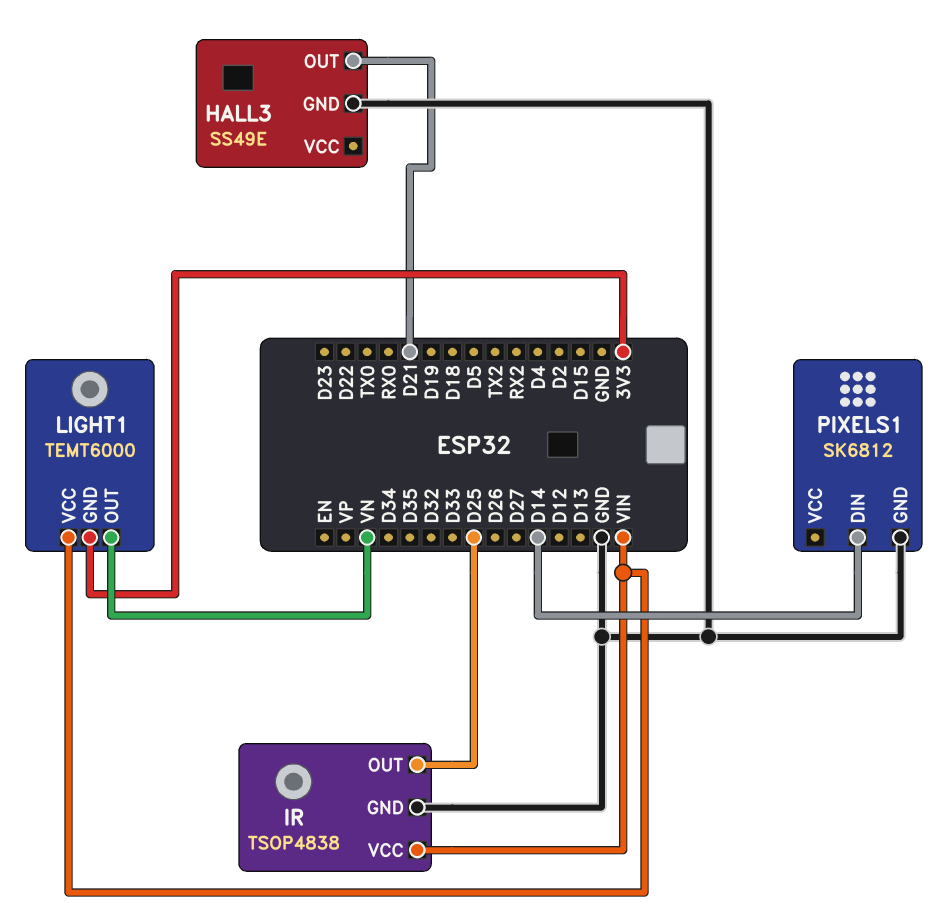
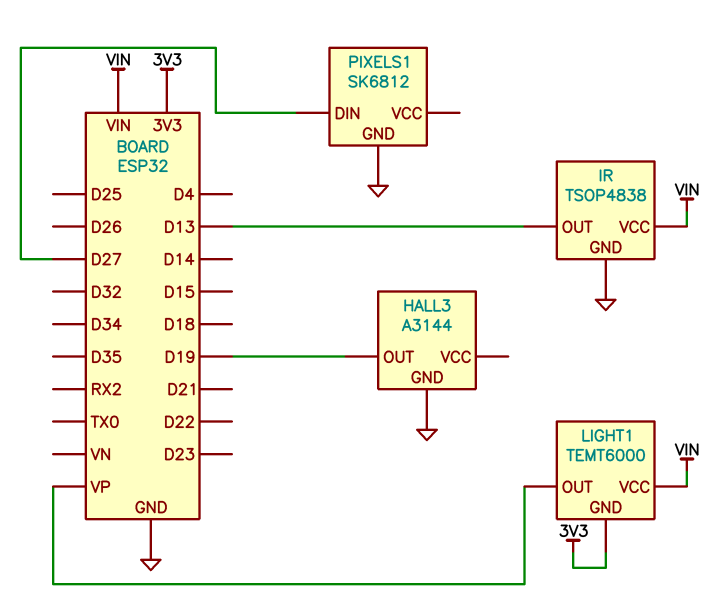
HALL3: SS49E -> A3144
HALL3 pin OUT: D21 -> D19
IR pin OUT: D25 -> D13
LIGHT1 pin OUT: VN -> VP
PIXELS1 pin DIN: D14 -> D27

